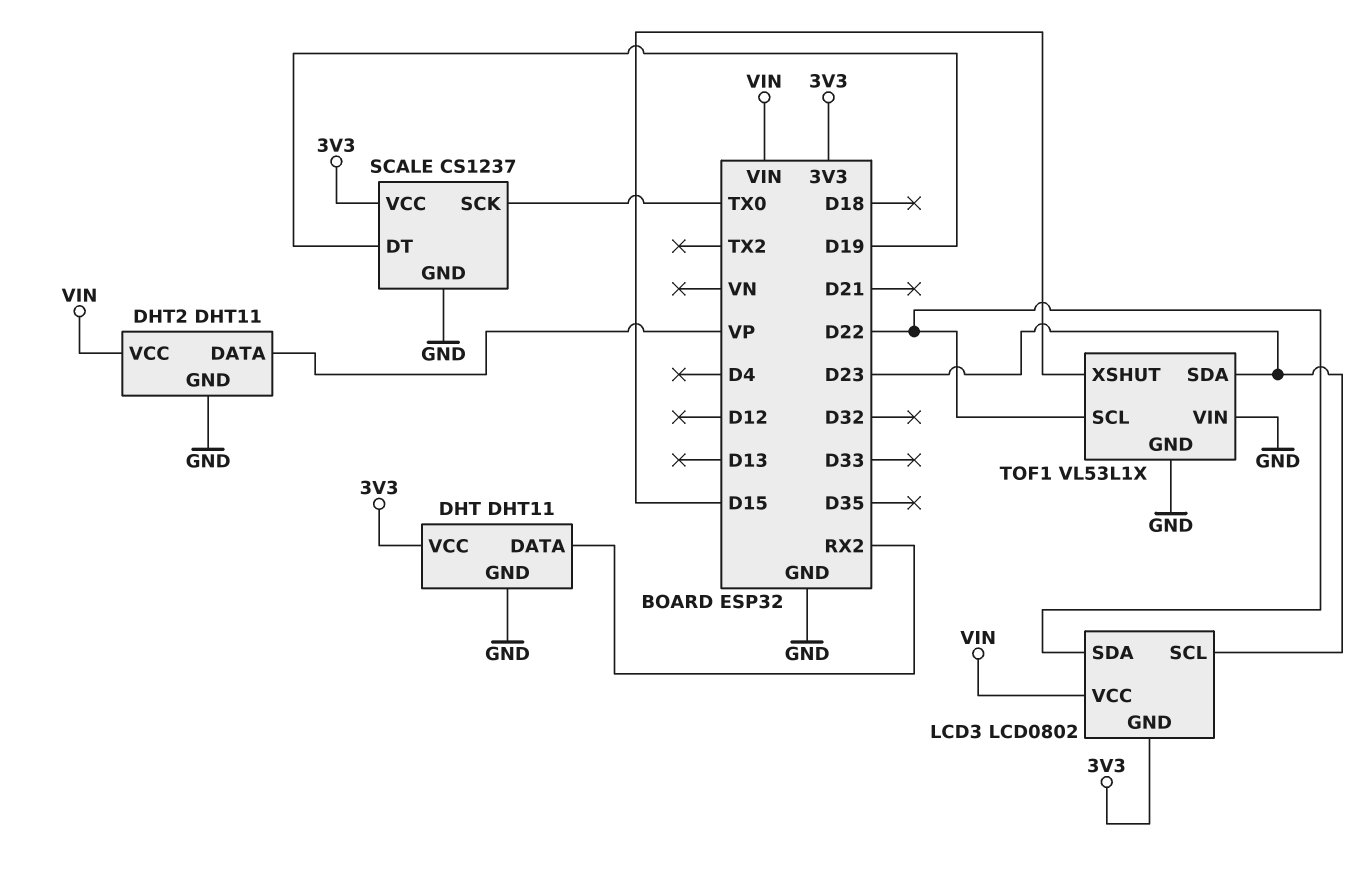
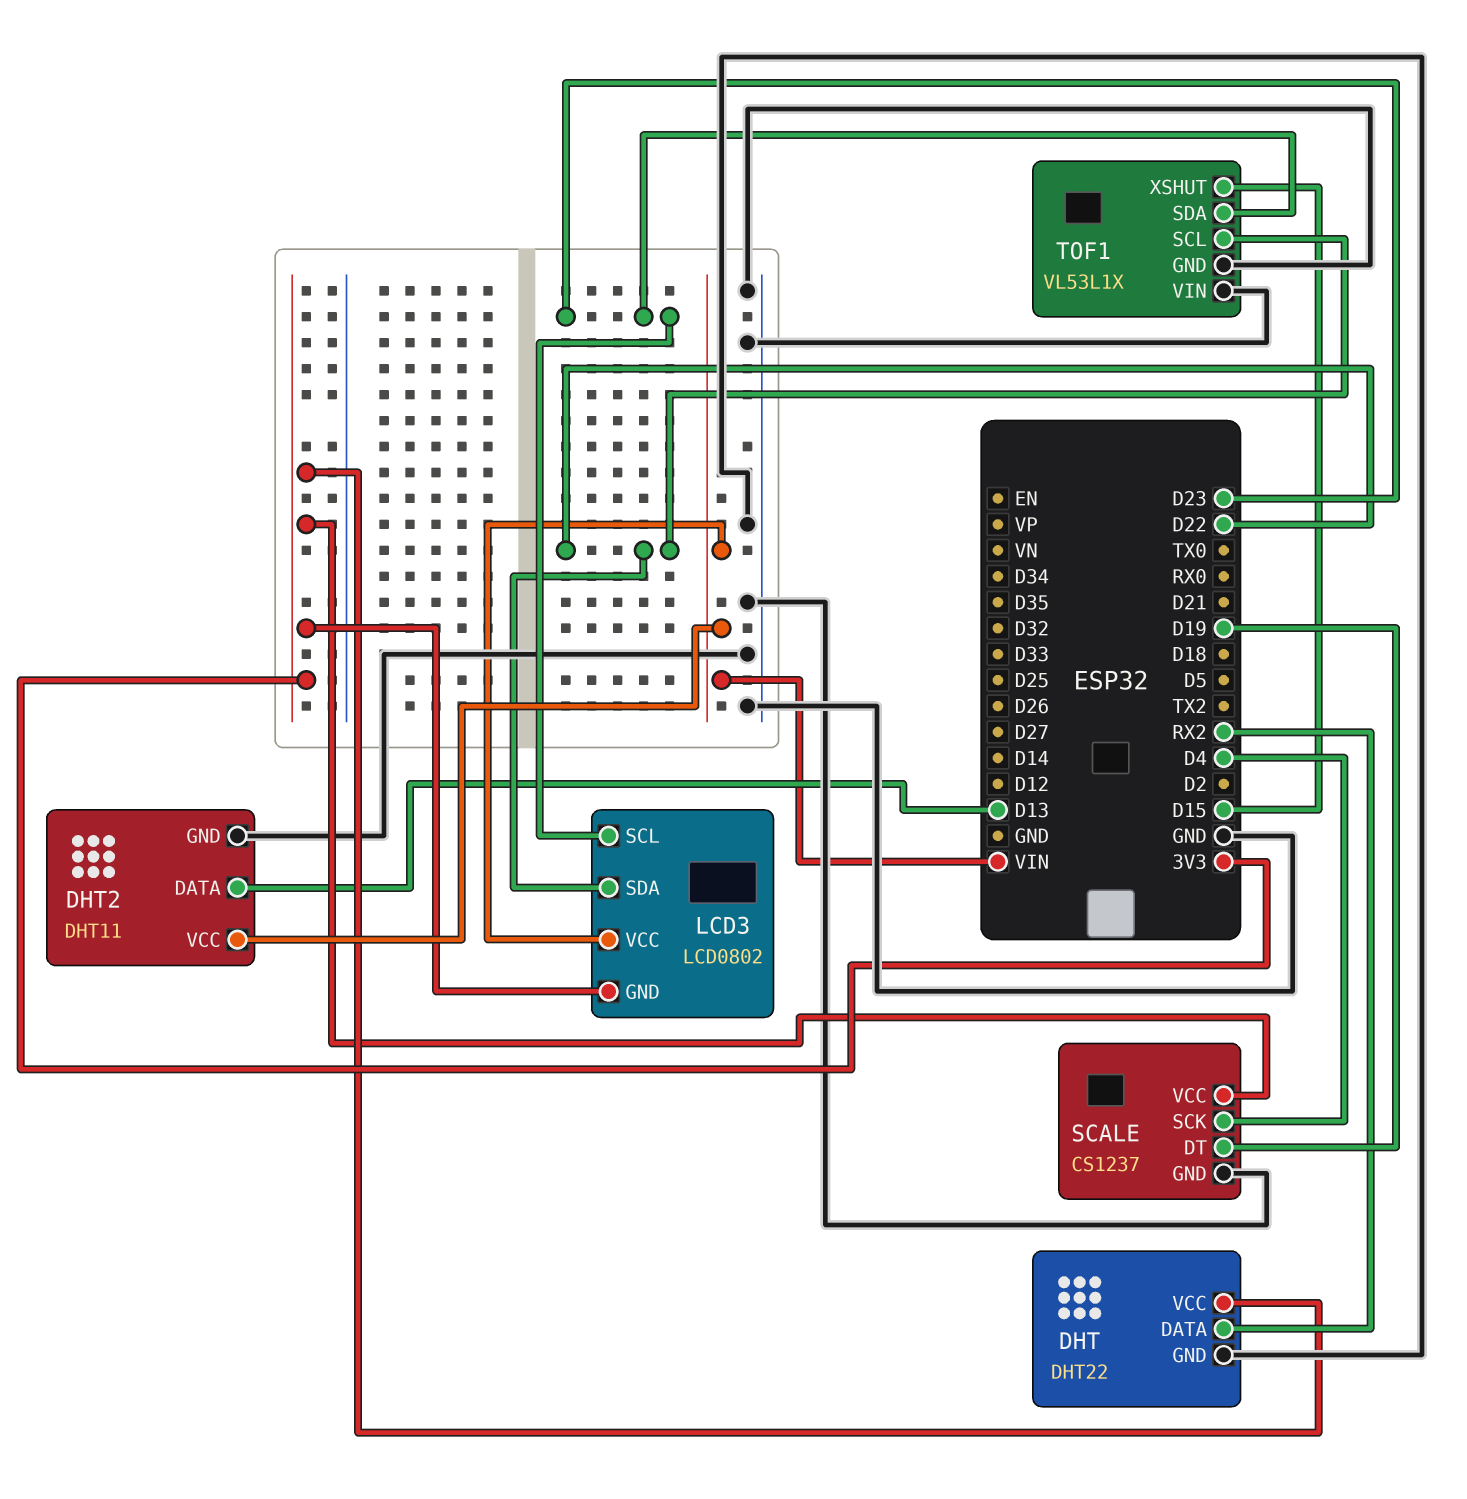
DHT: DHT11 -> DHT22
DHT2 pin DATA: VP -> D13
SCALE pin SCK: TX0 -> D4

